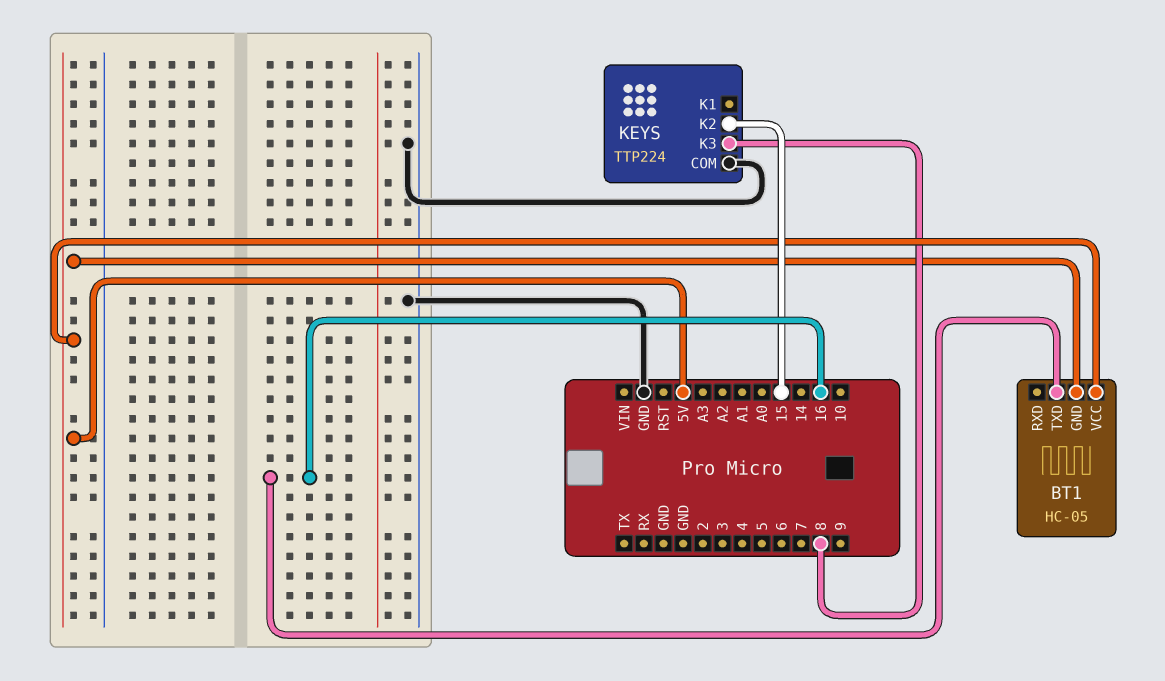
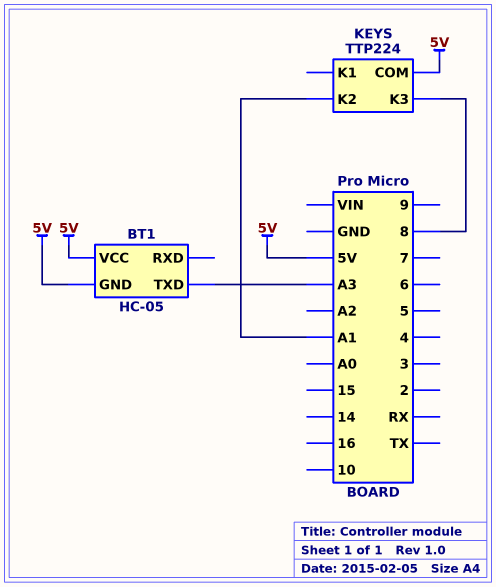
BT1 pin TXD: 16 -> A3
KEYS pin COM: GND -> 5V
KEYS pin K2: 15 -> A1

